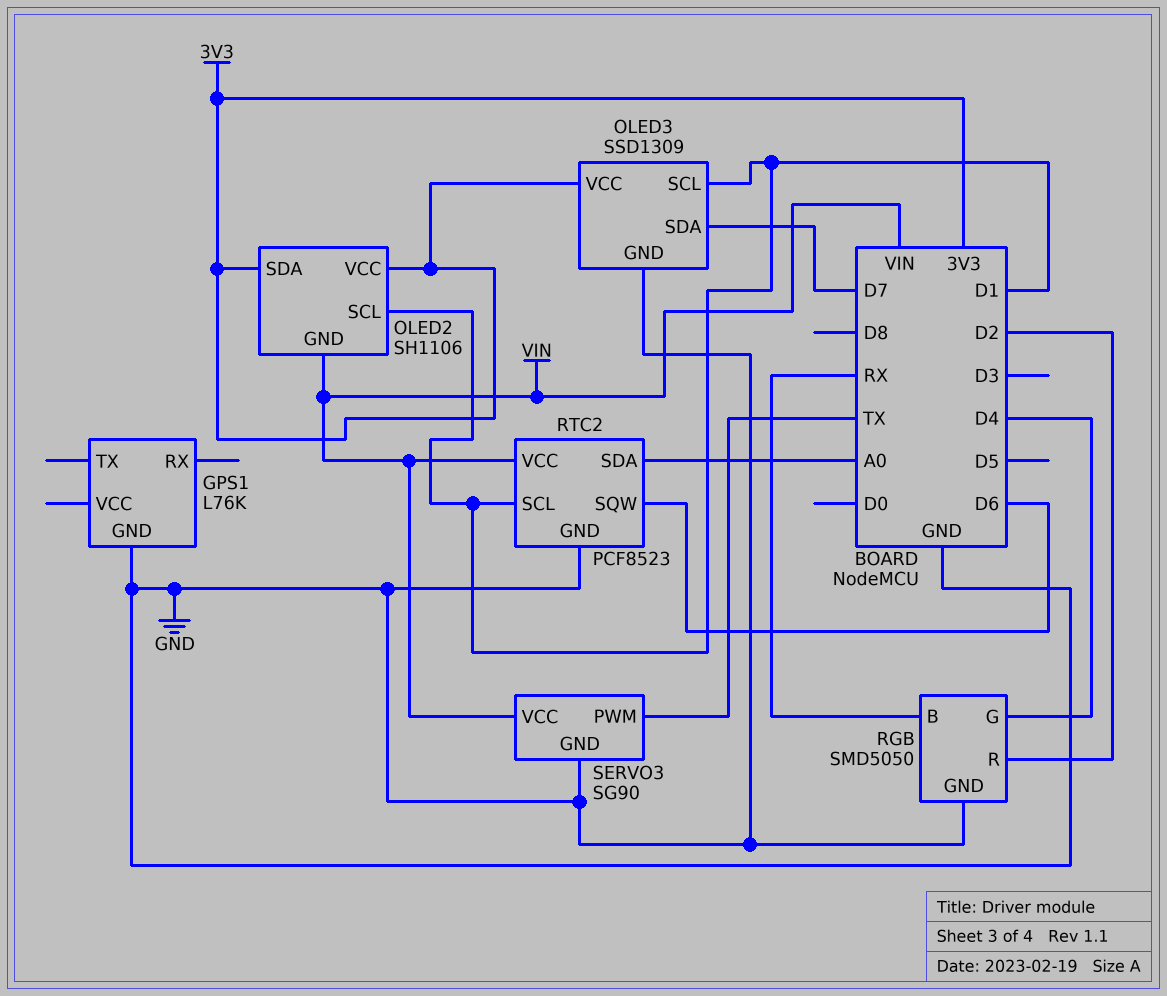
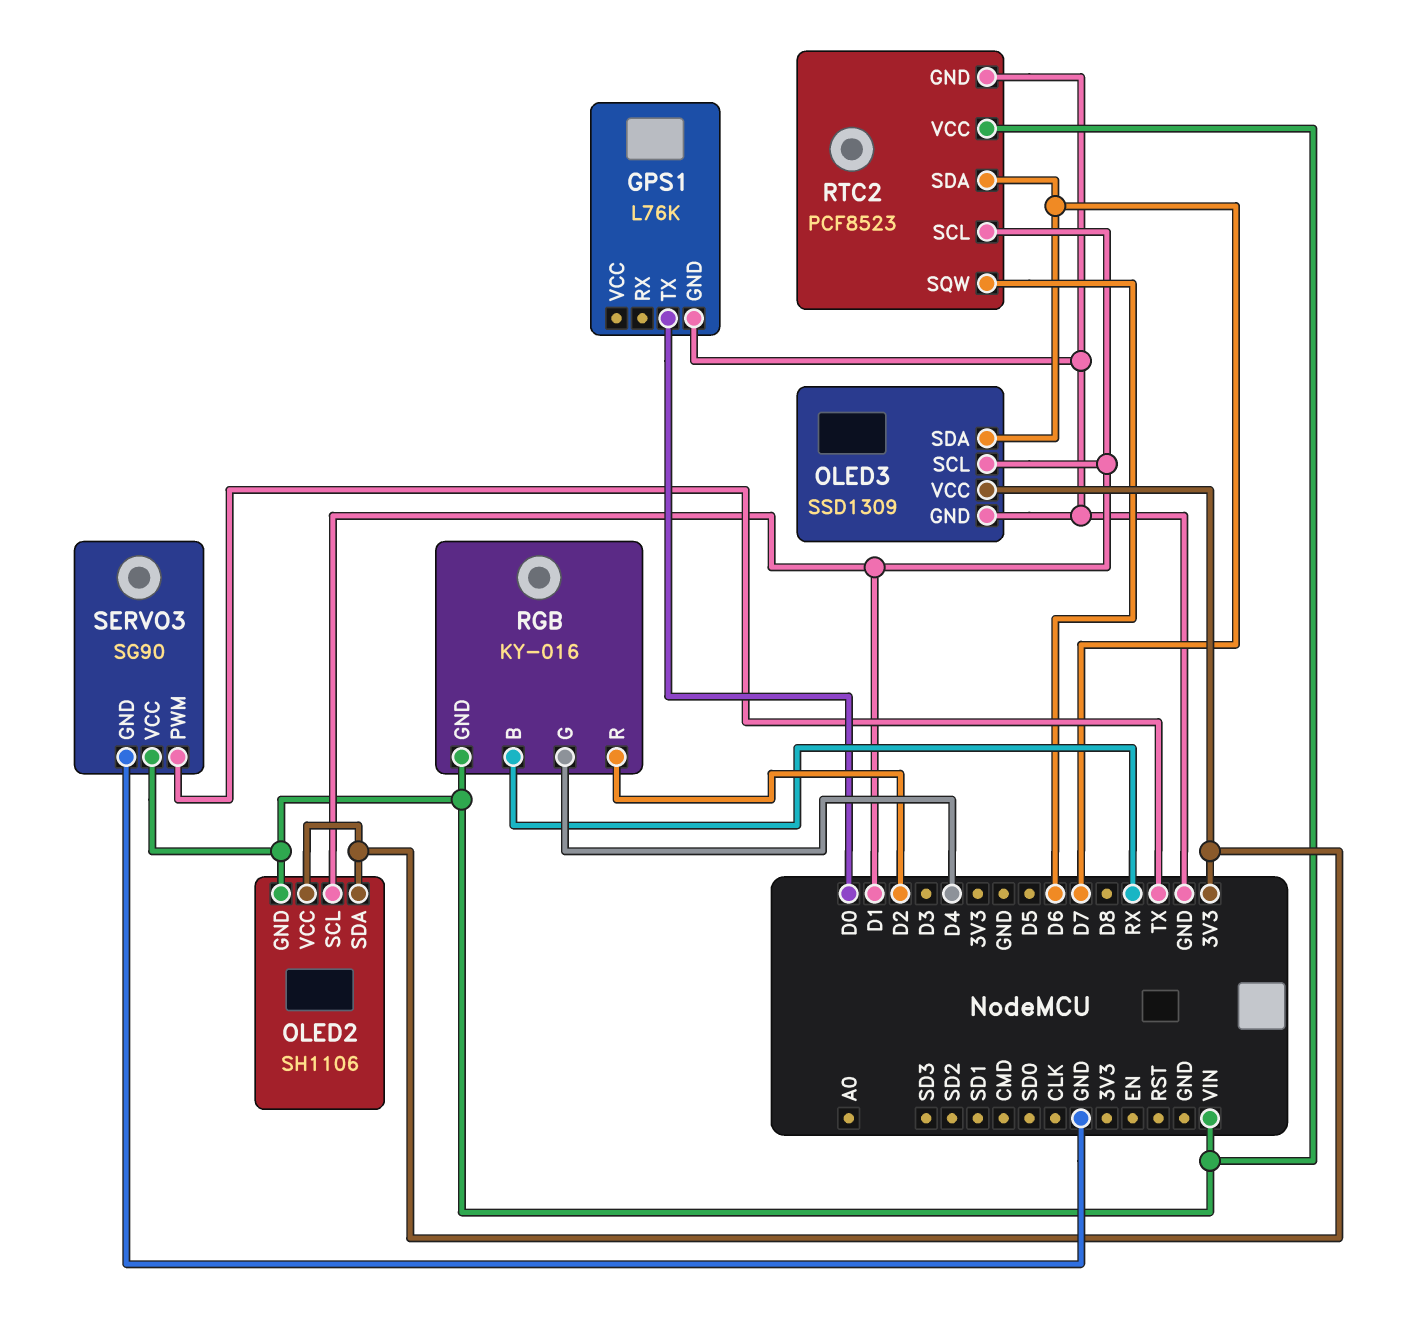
GPS1 pin TX: none -> D0
RGB: SMD5050 -> KY-016
RGB pin GND: GND -> VIN
RTC2 pin SDA: A0 -> D7

